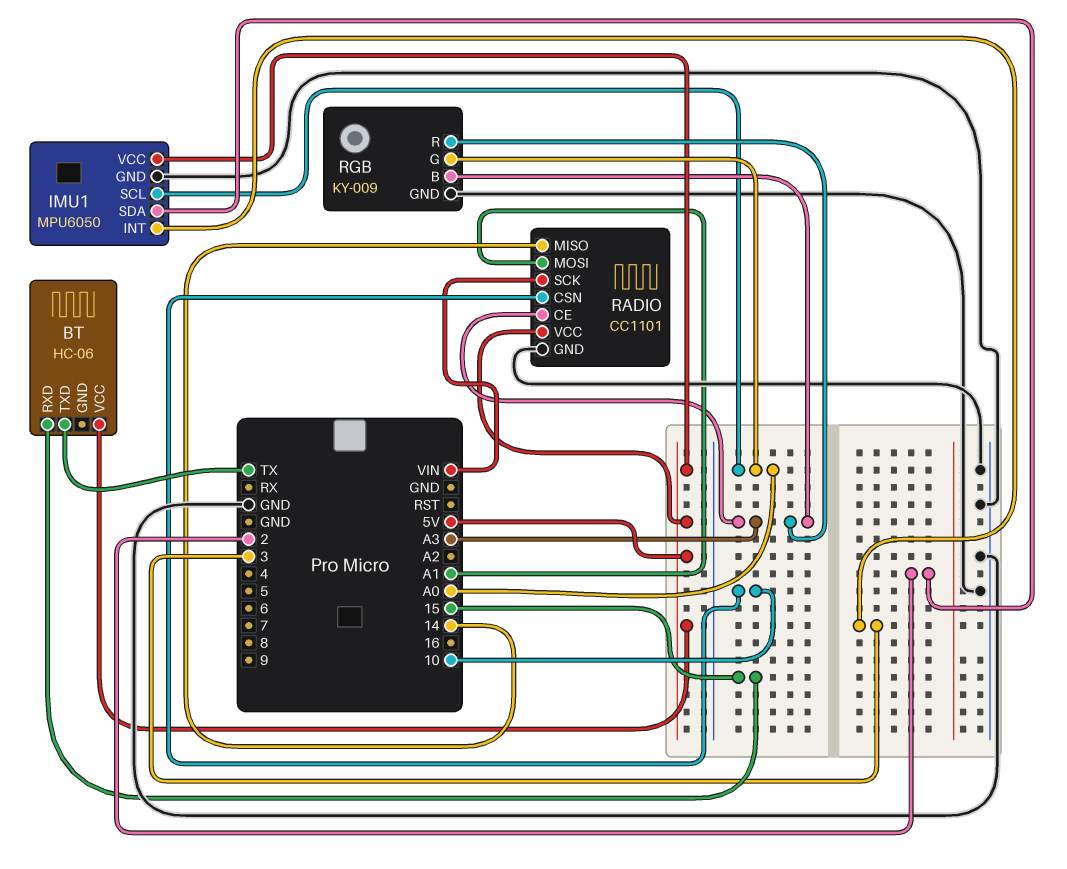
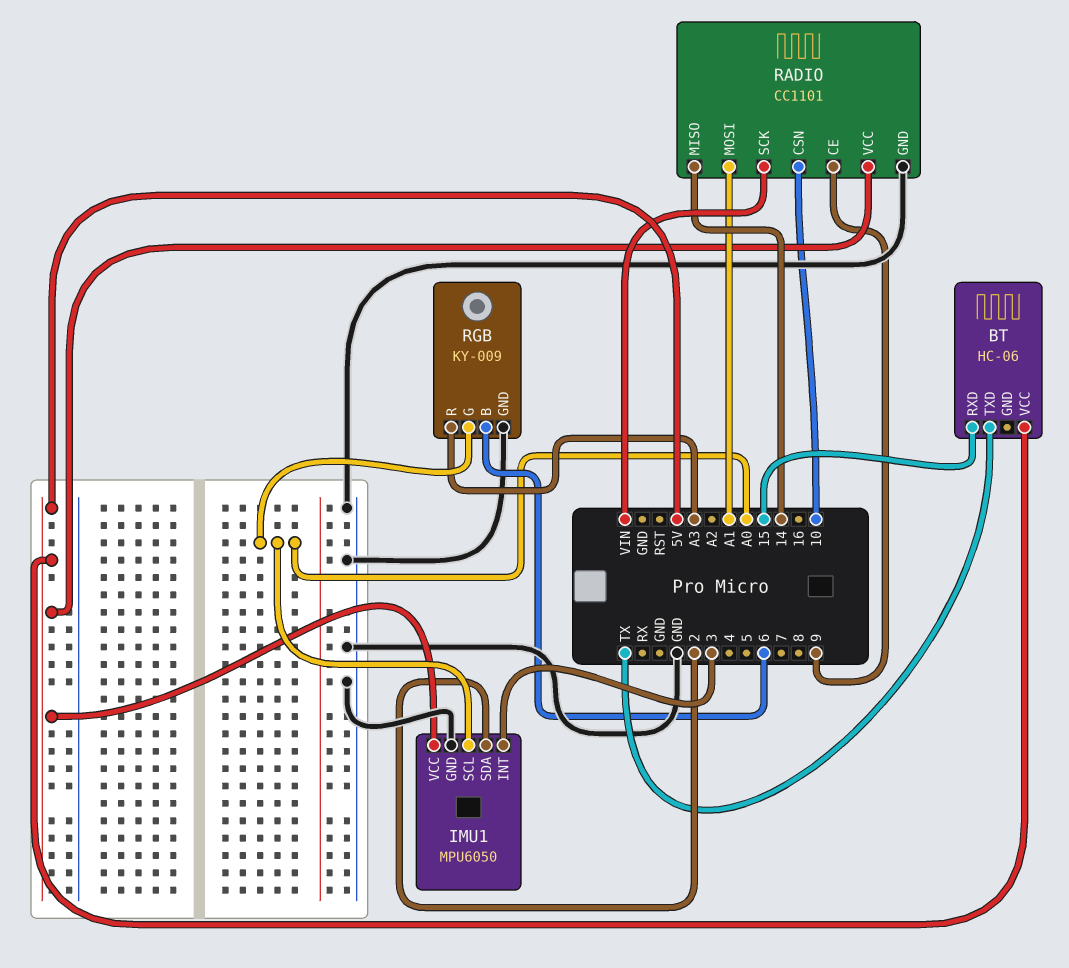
RADIO pin CE: A3 -> 9
RGB pin B: A3 -> 6

